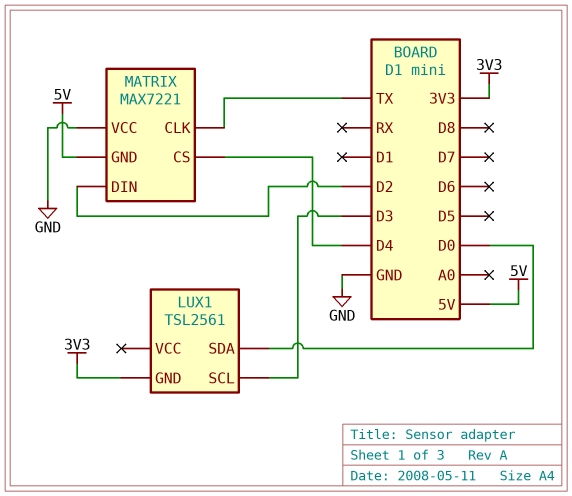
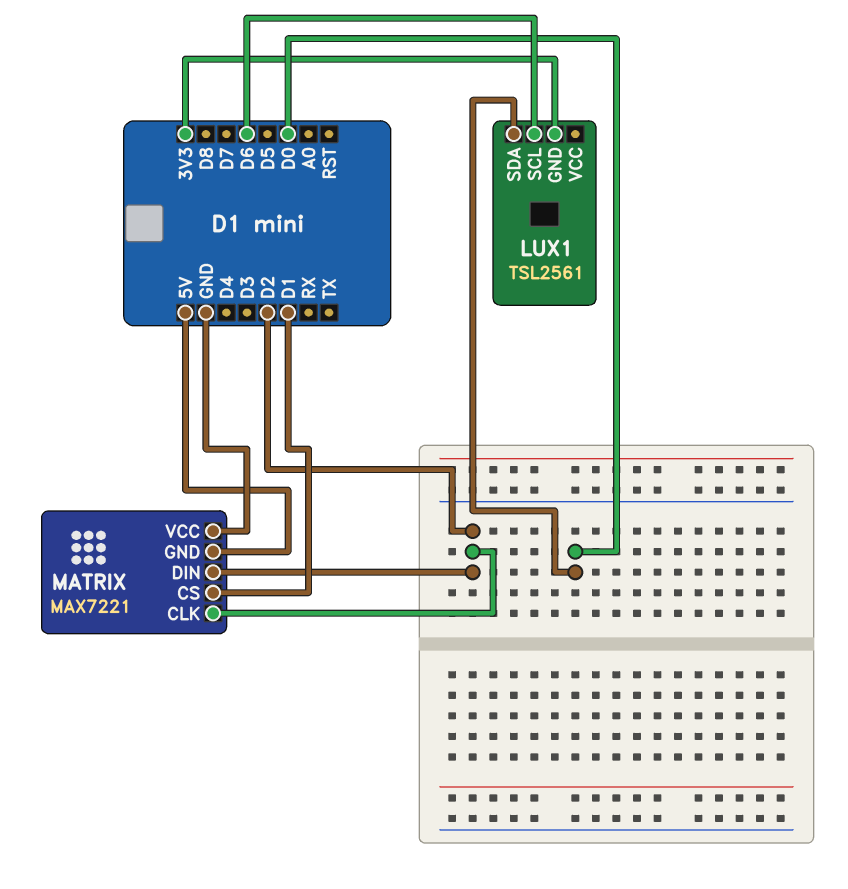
LUX1 pin SCL: D3 -> D6
MATRIX pin CLK: TX -> D2
MATRIX pin CS: D4 -> D1

